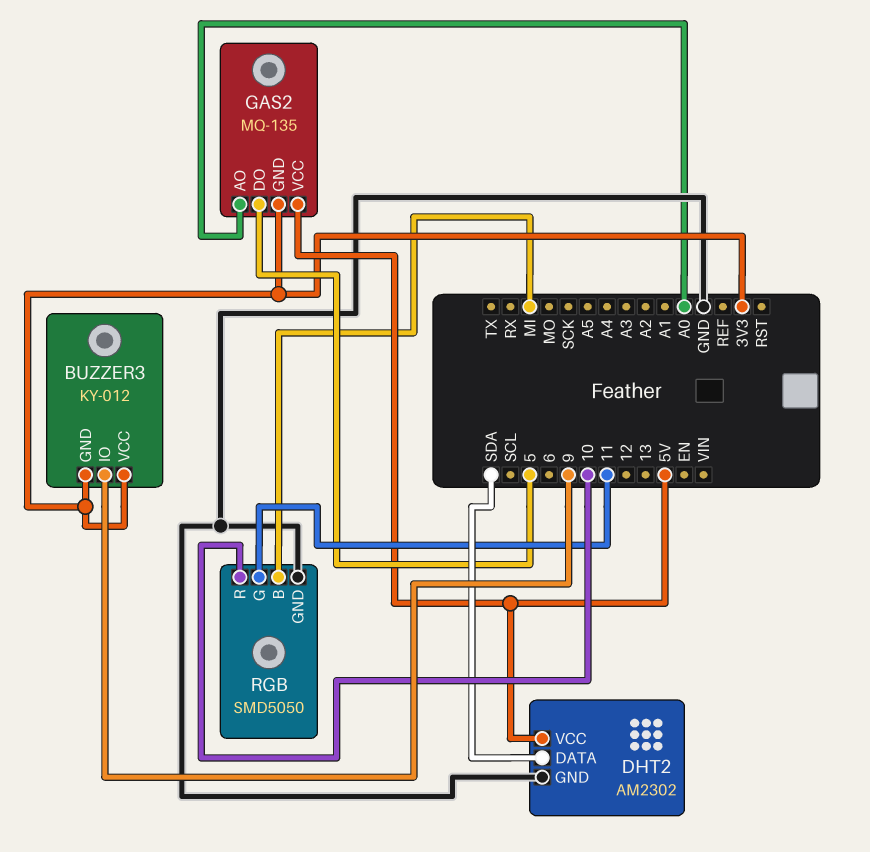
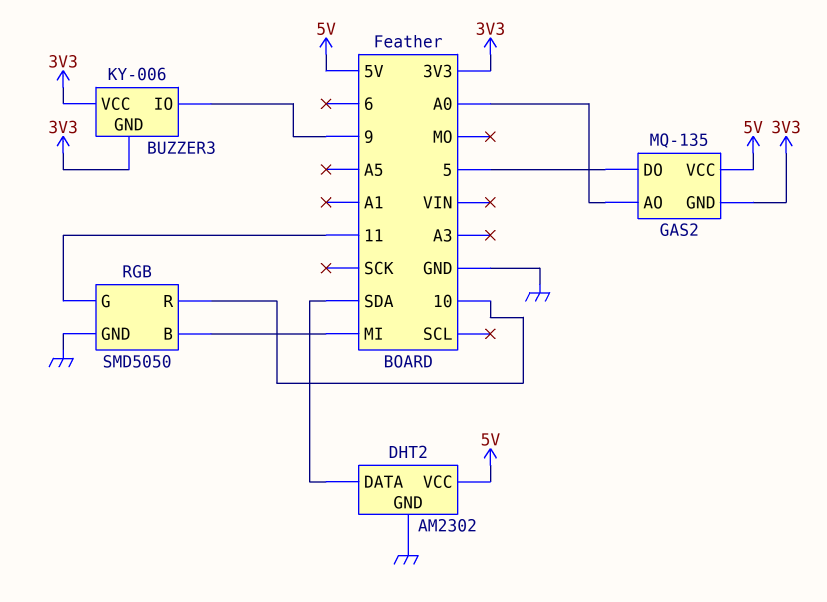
BUZZER3: KY-012 -> KY-006

